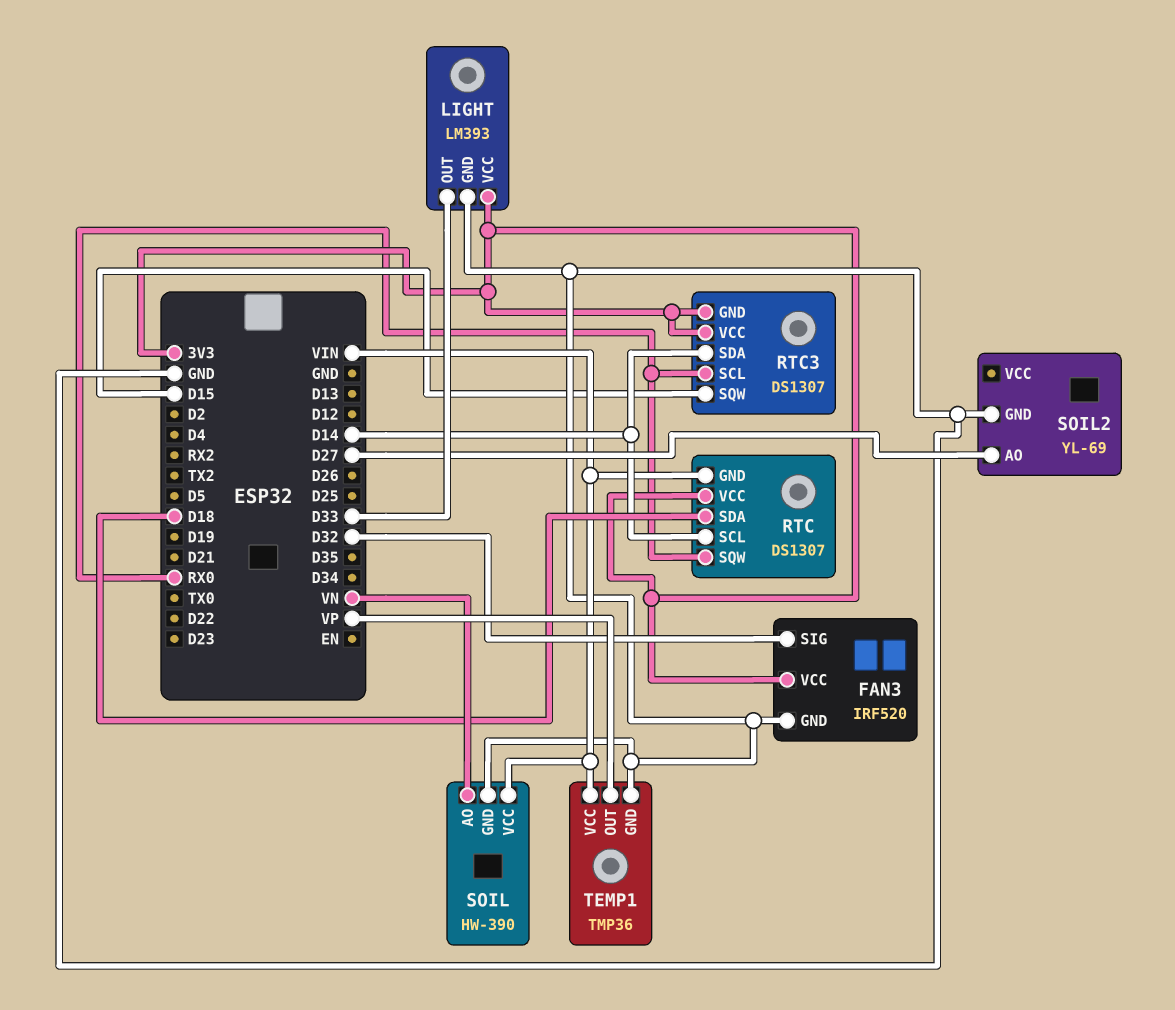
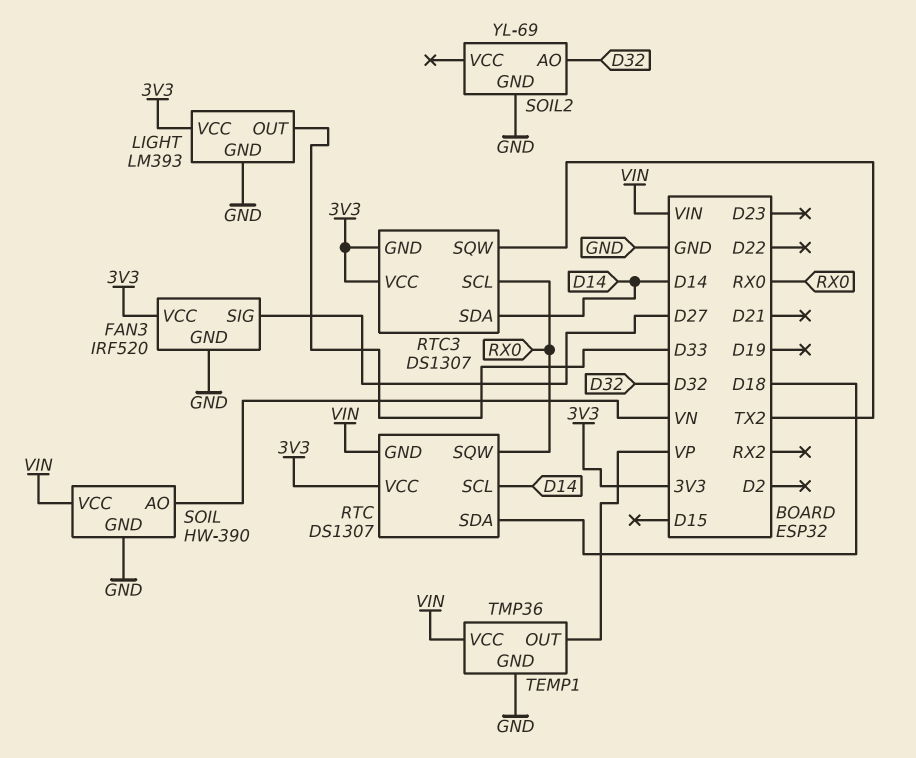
FAN3 pin SIG: D32 -> D27
RTC3 pin SQW: D15 -> TX2
SOIL2 pin AO: D27 -> D32

